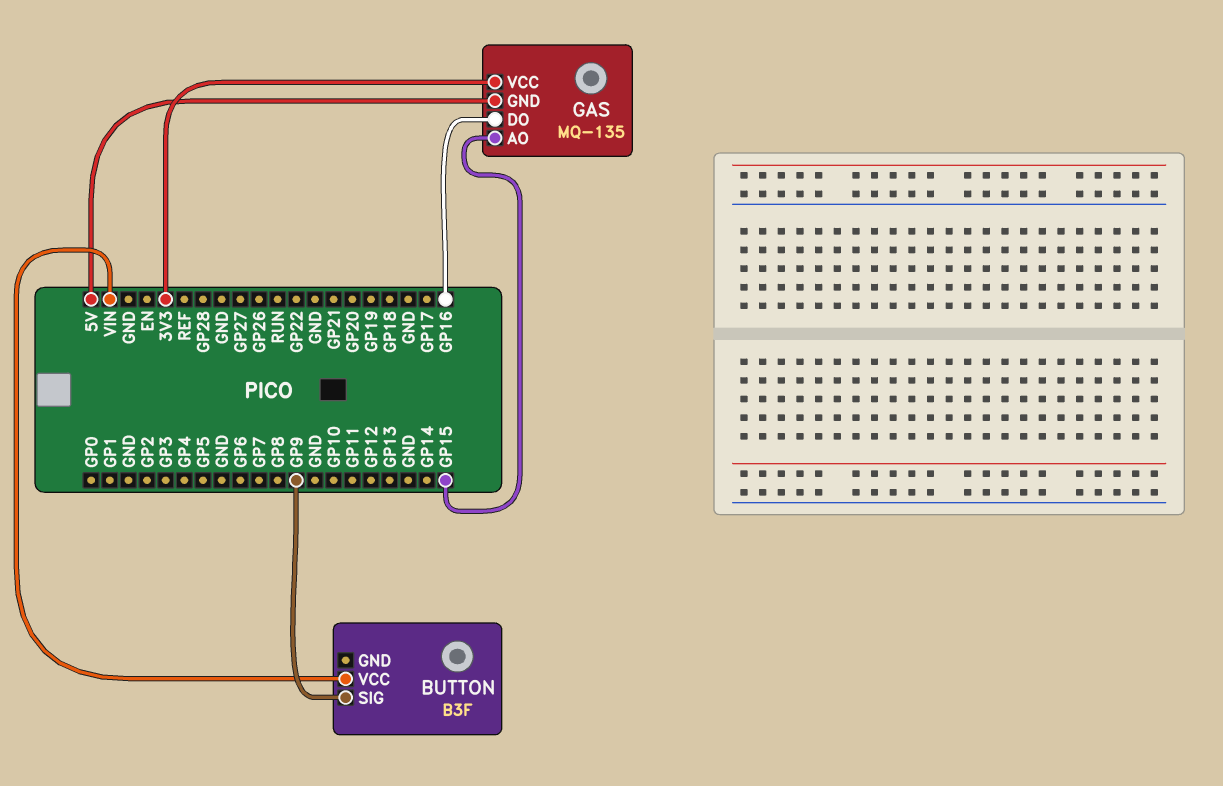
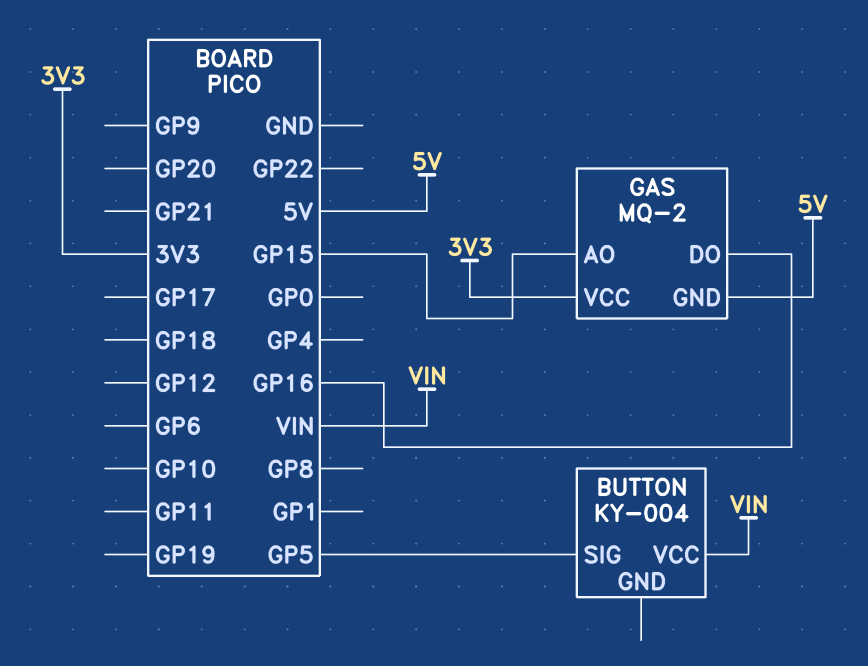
BUTTON: B3F -> KY-004
BUTTON pin SIG: GP9 -> GP5
GAS: MQ-135 -> MQ-2

